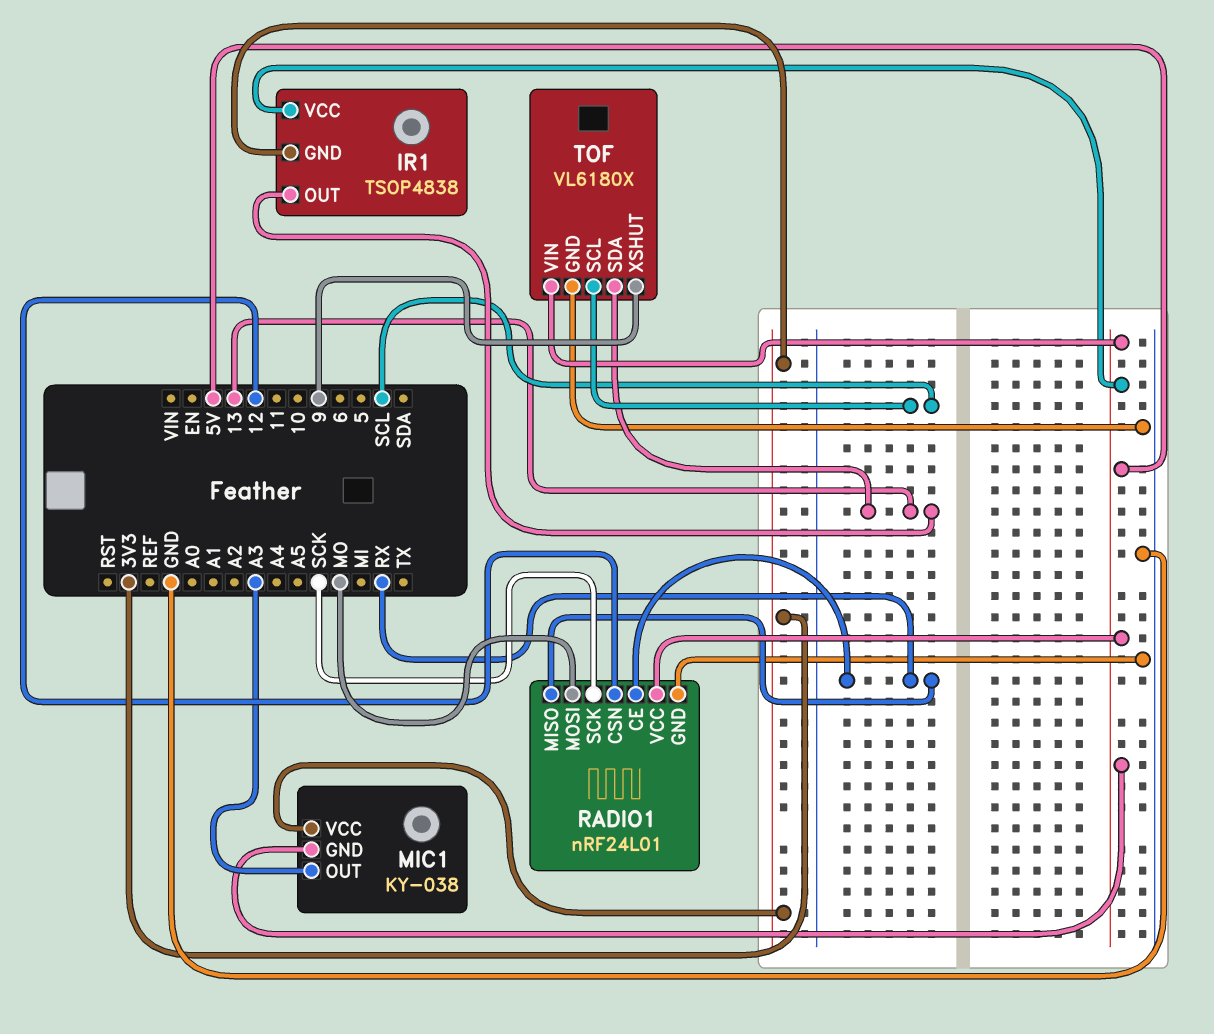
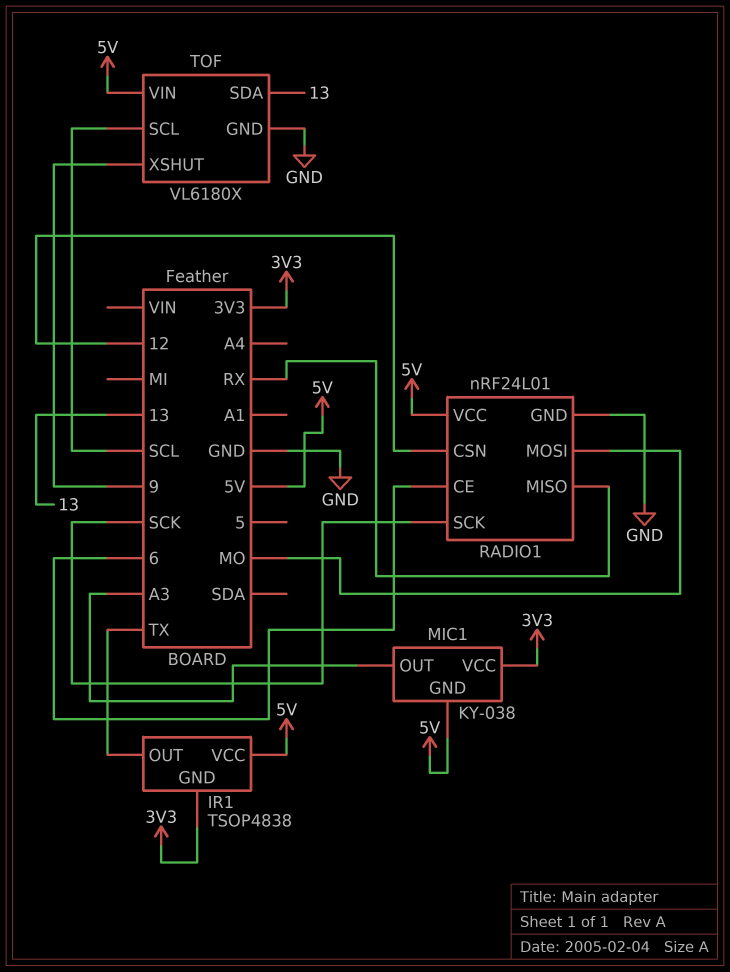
IR1 pin OUT: 13 -> TX
RADIO1 pin CE: RX -> 6

